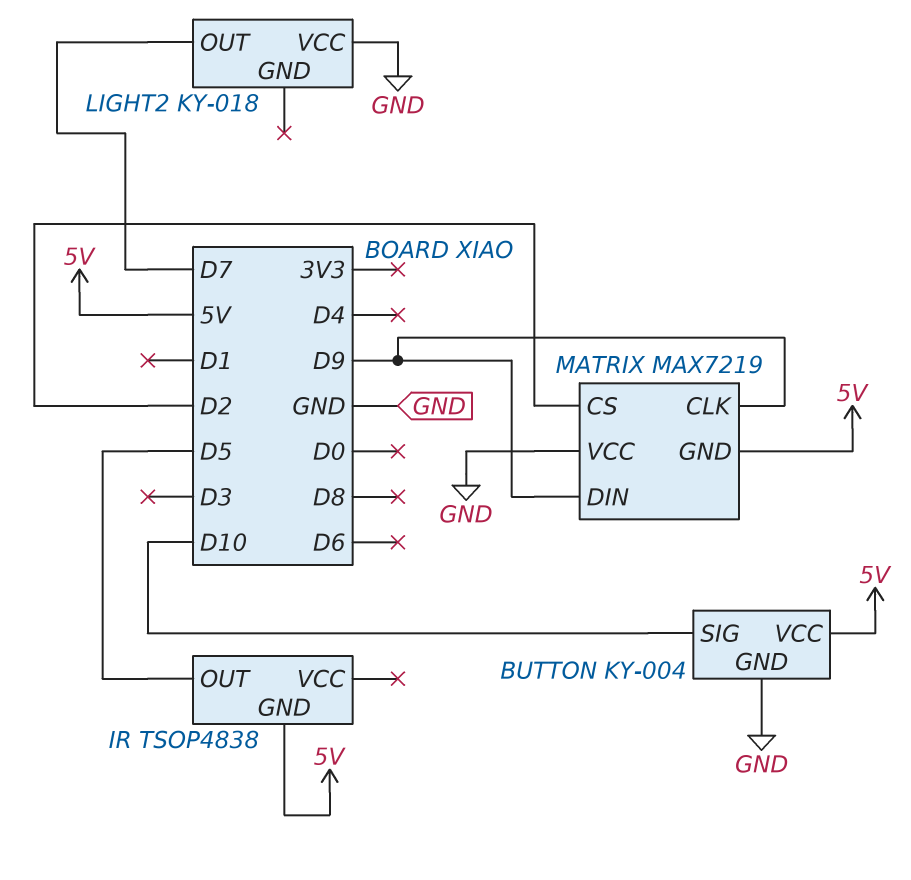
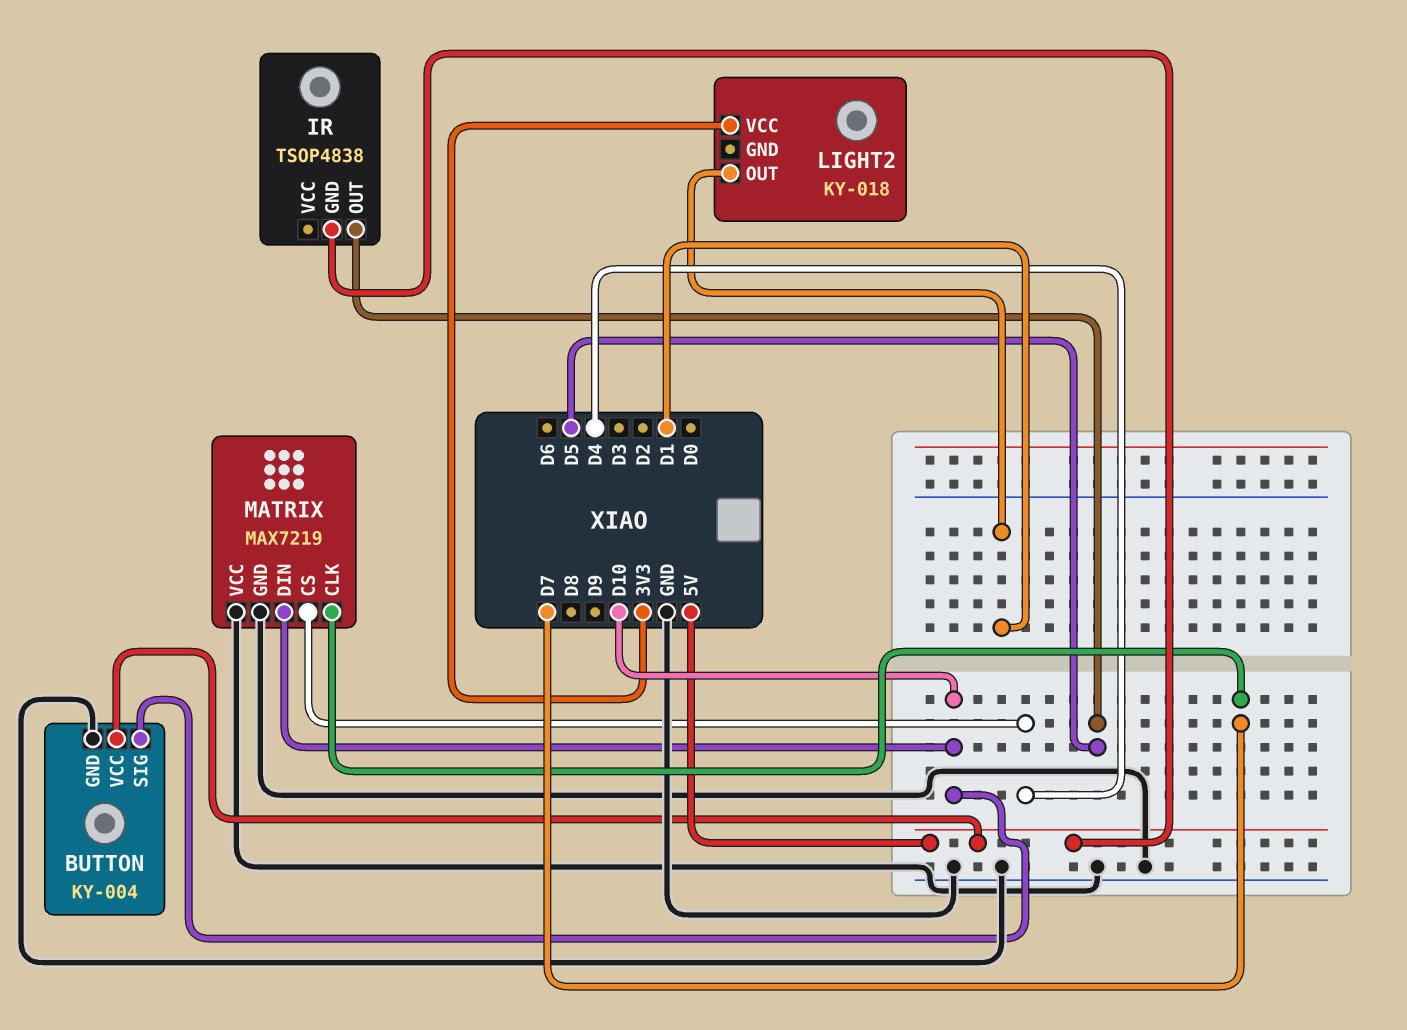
LIGHT2 pin OUT: D7 -> D1
LIGHT2 pin VCC: GND -> 3V3
MATRIX pin CLK: D9 -> D7
MATRIX pin CS: D2 -> D4
MATRIX pin DIN: D9 -> D10
MATRIX pin GND: 5V -> GND

